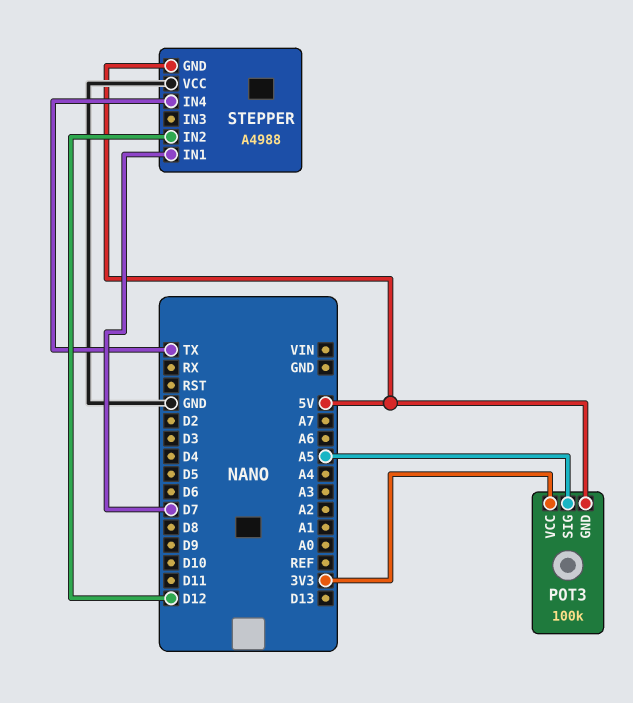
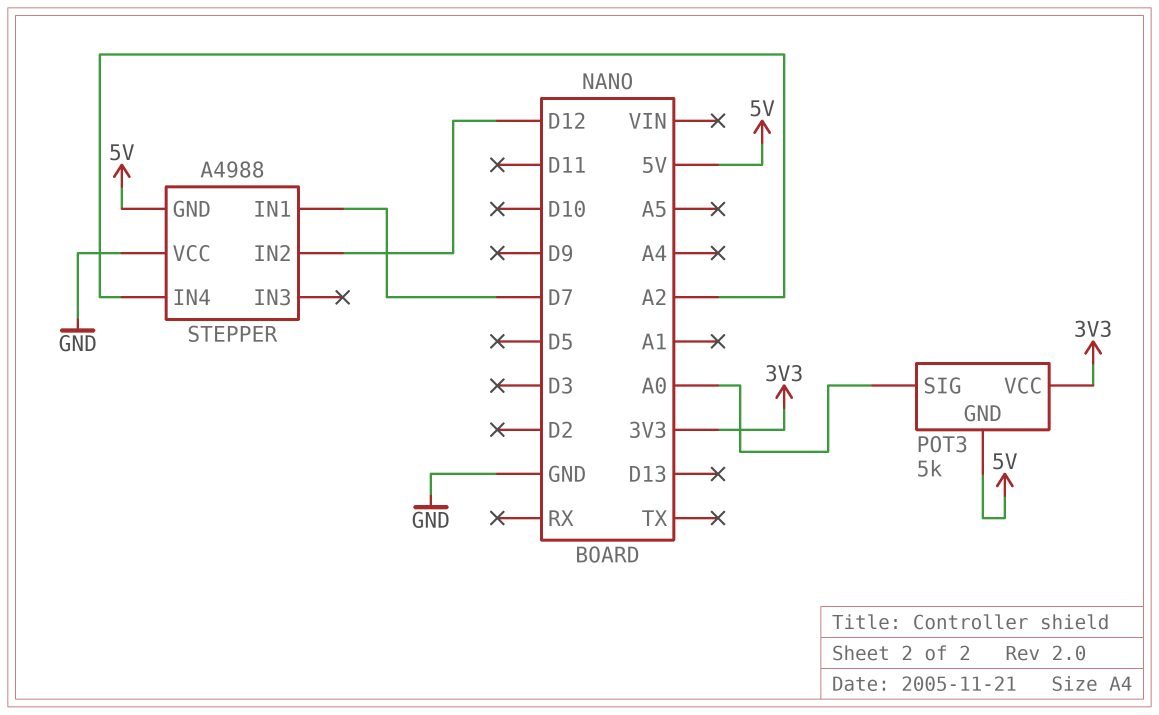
POT3: 100k -> 5k
POT3 pin SIG: A5 -> A0
STEPPER pin IN4: TX -> A2

